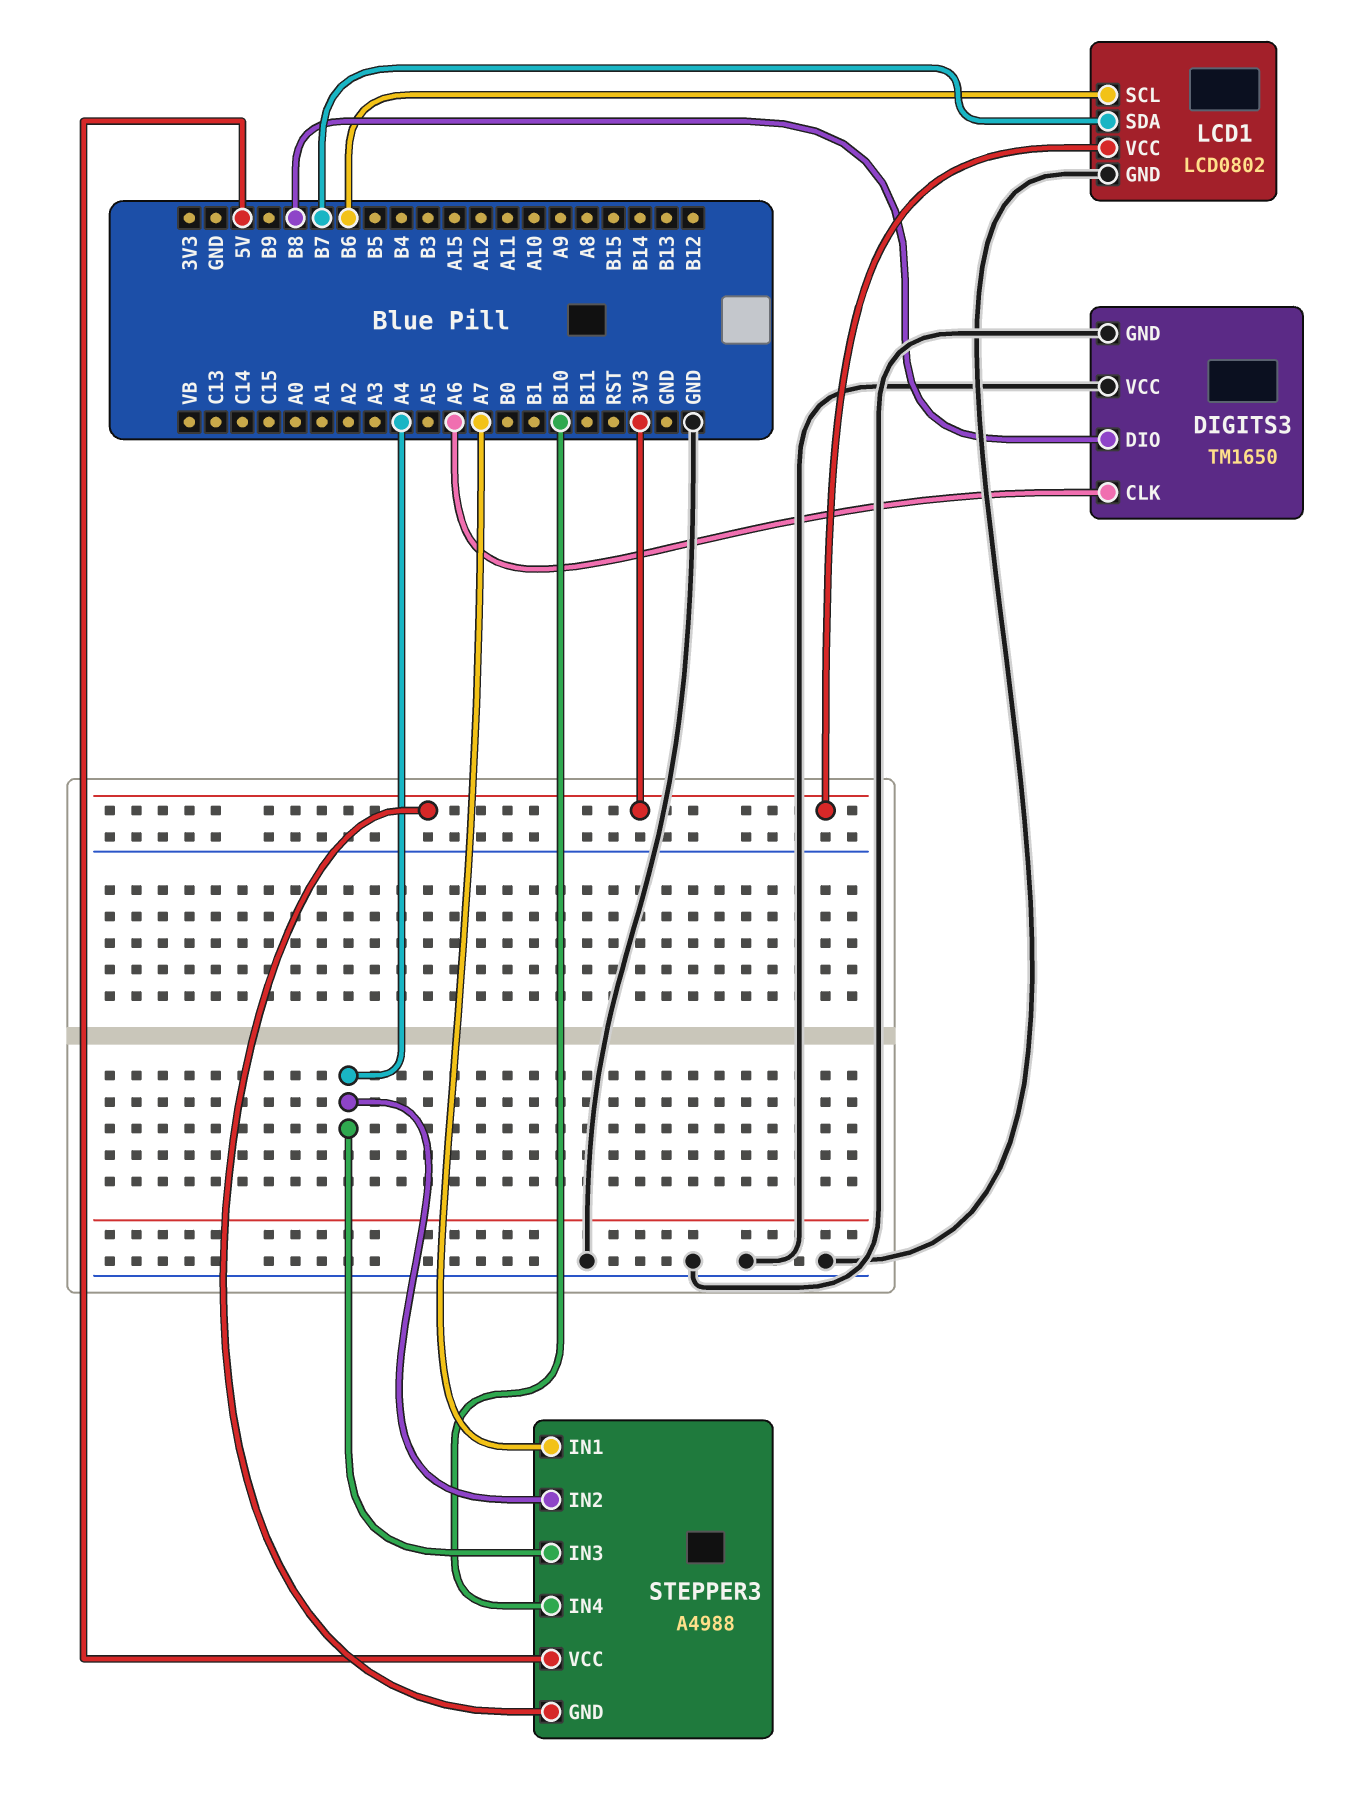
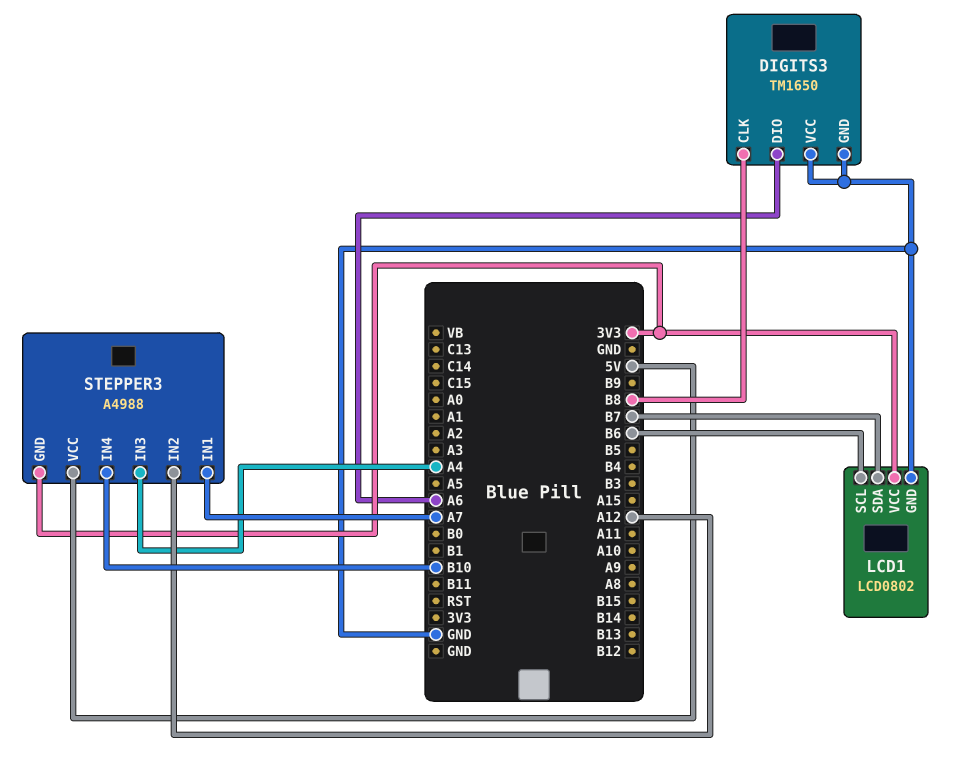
DIGITS3 pin CLK: A6 -> B8
DIGITS3 pin DIO: B8 -> A6
STEPPER3 pin IN2: A4 -> A12

